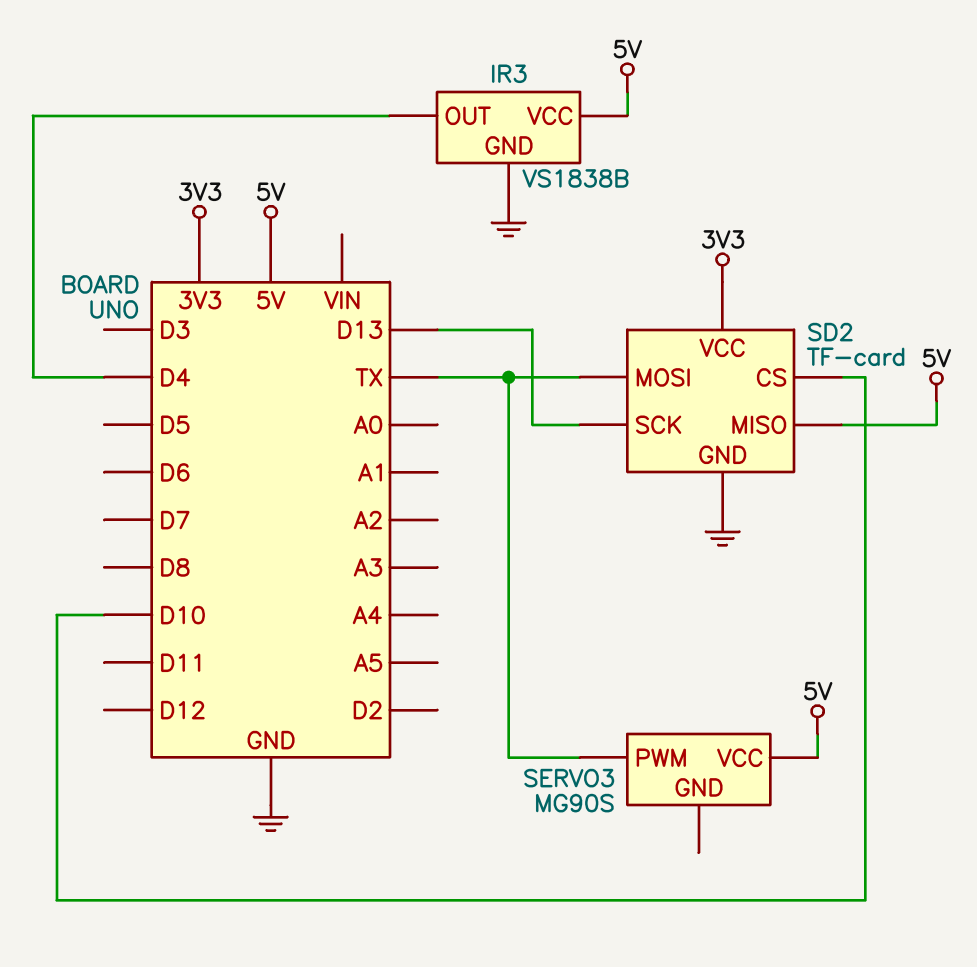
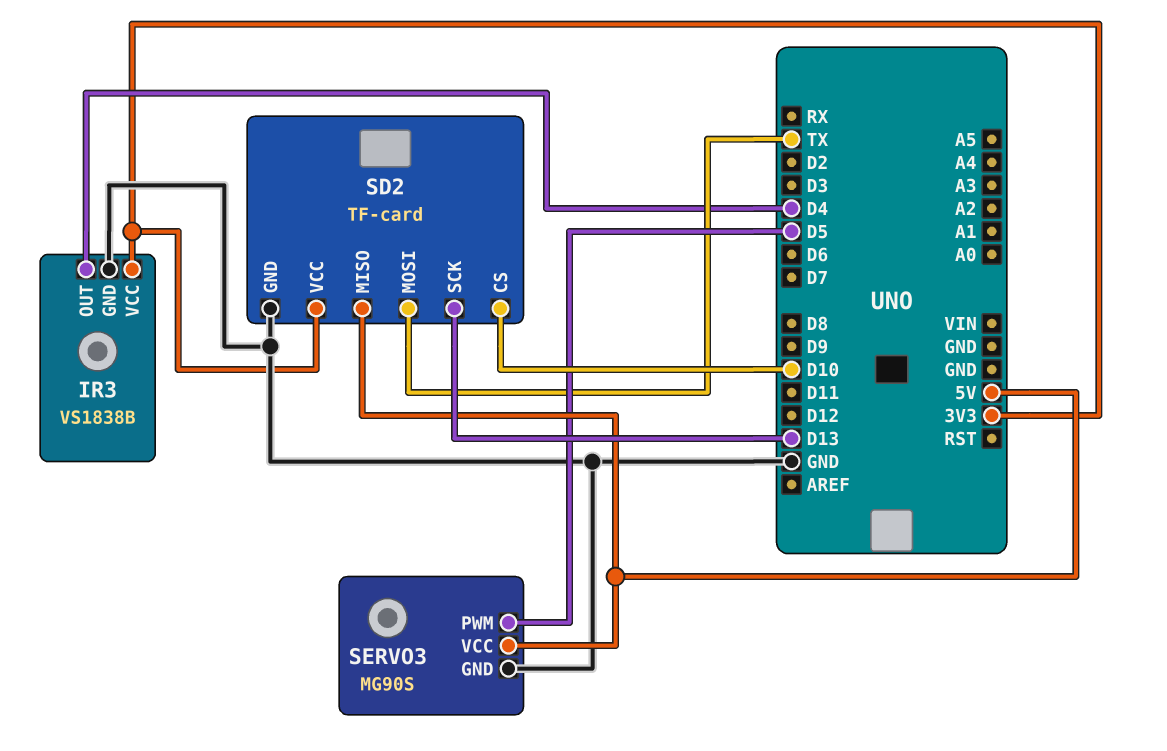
IR3 pin VCC: 5V -> 3V3
SERVO3 pin GND: none -> GND
SERVO3 pin PWM: TX -> D5

